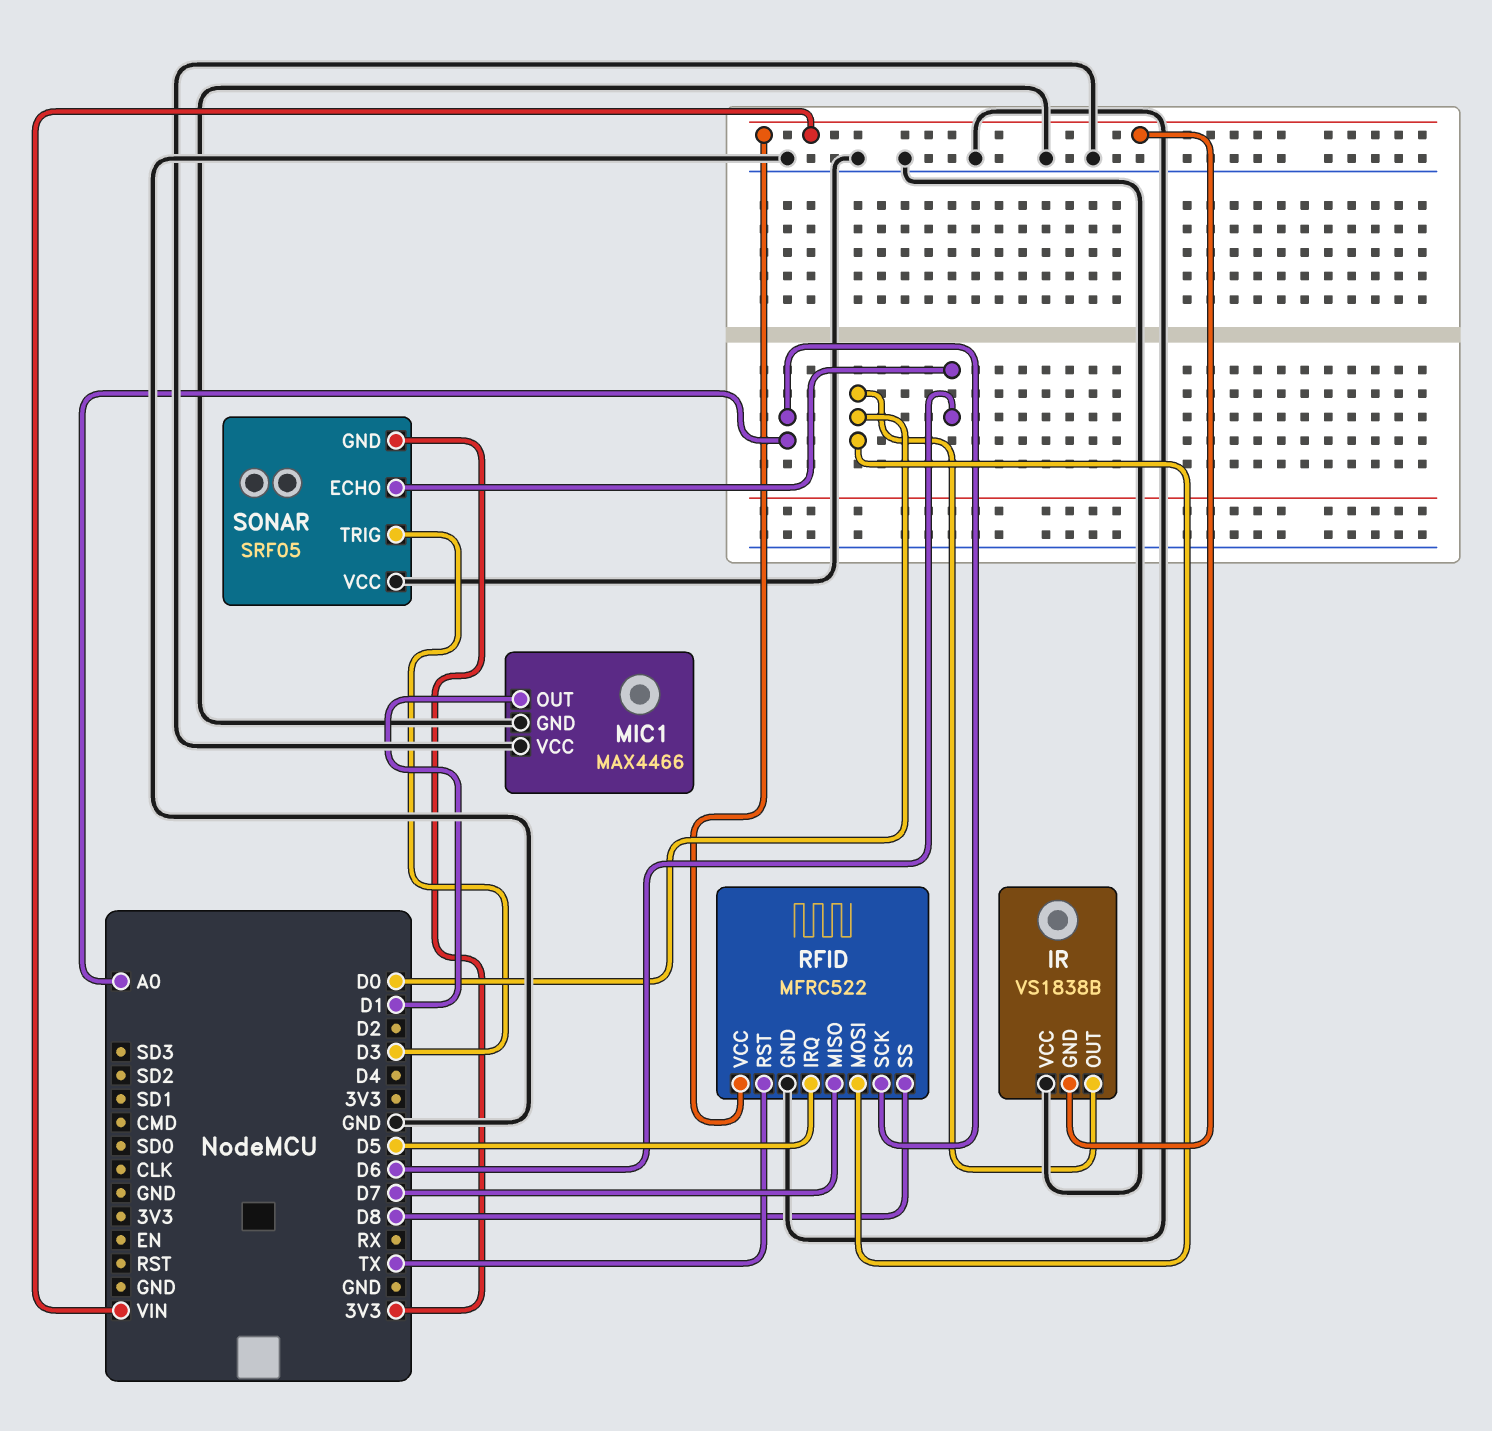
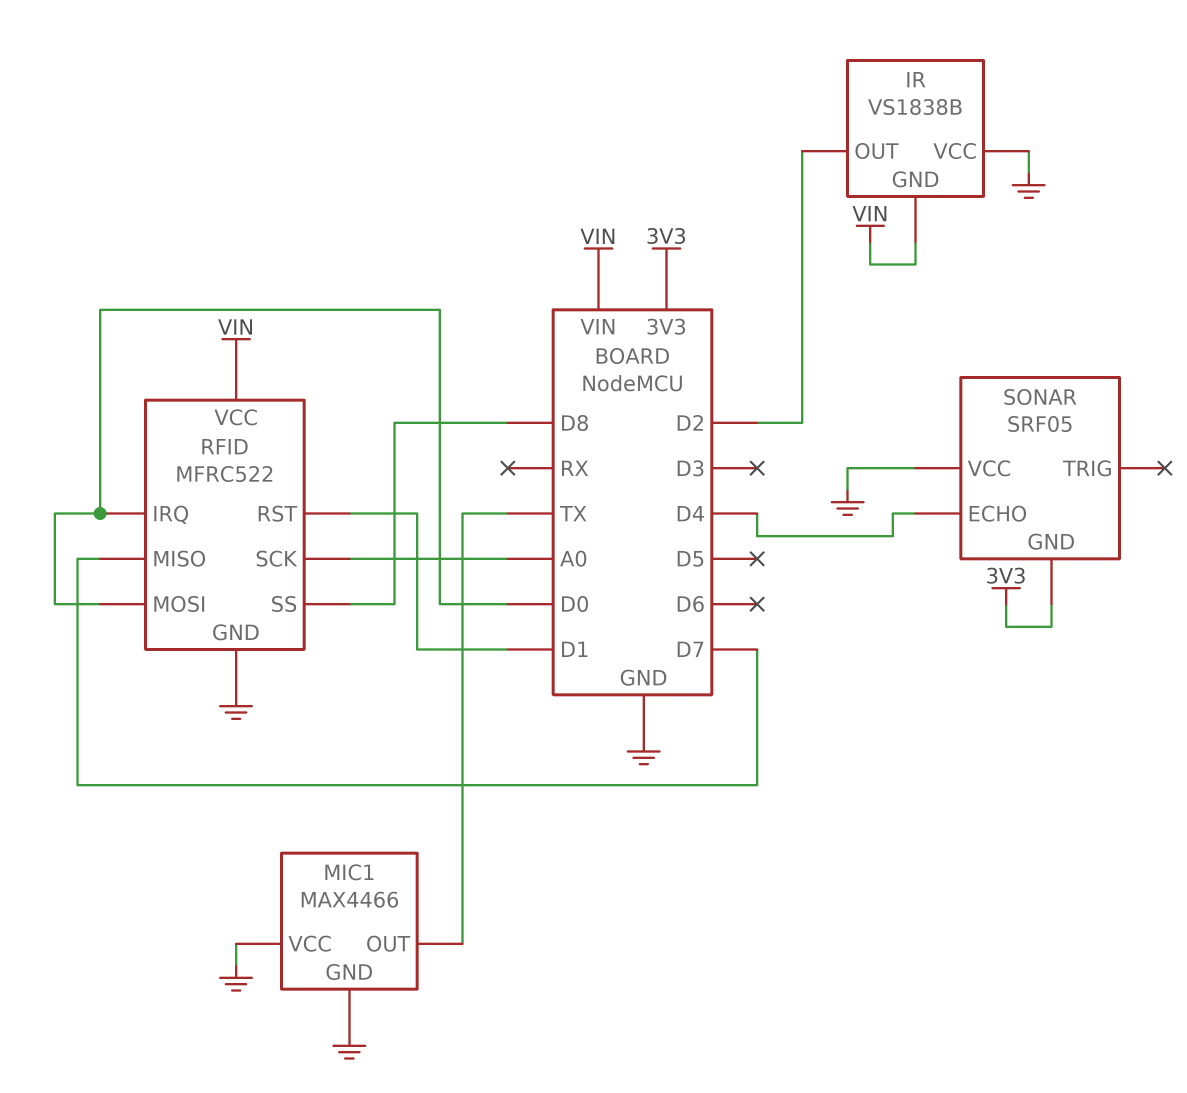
IR pin OUT: D0 -> D2
MIC1 pin OUT: D1 -> TX
RFID pin IRQ: D5 -> D0
RFID pin RST: TX -> D1
SONAR pin ECHO: D6 -> D4
SONAR pin TRIG: D3 -> none

